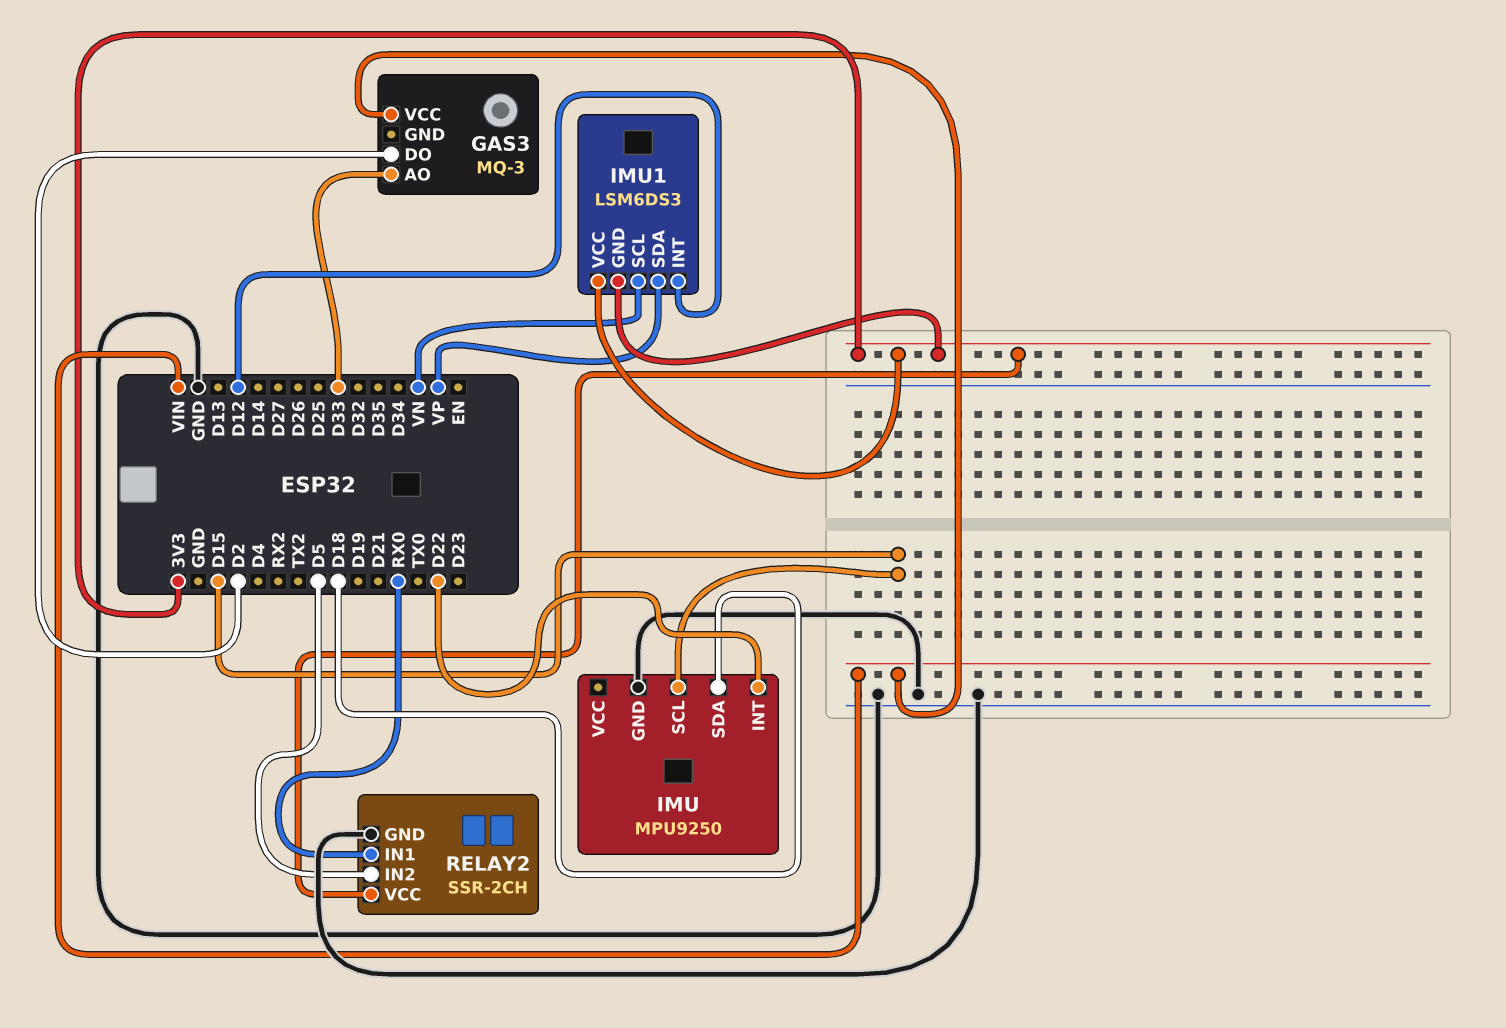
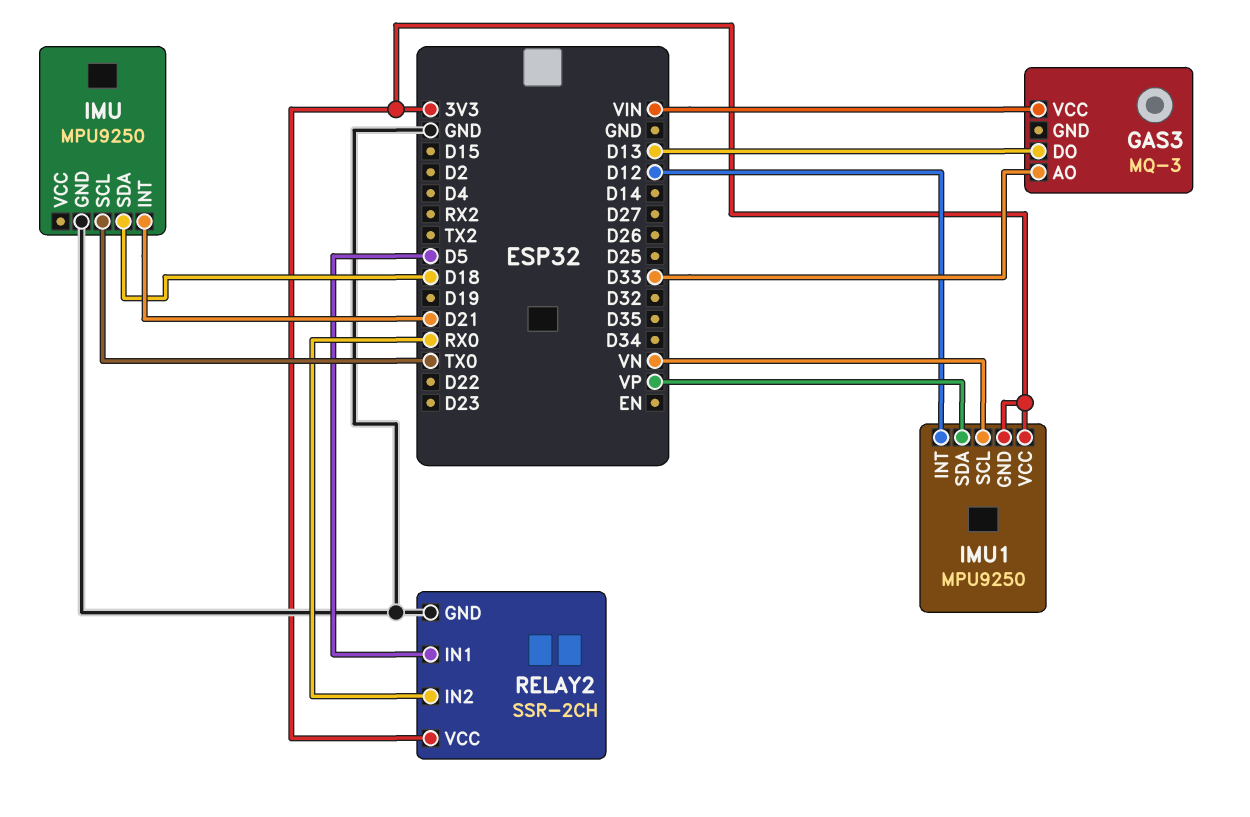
GAS3 pin DO: D2 -> D13
IMU pin INT: D22 -> D21
IMU pin SCL: D15 -> TX0
IMU1: LSM6DS3 -> MPU9250
RELAY2 pin IN1: RX0 -> D5
RELAY2 pin IN2: D5 -> RX0

